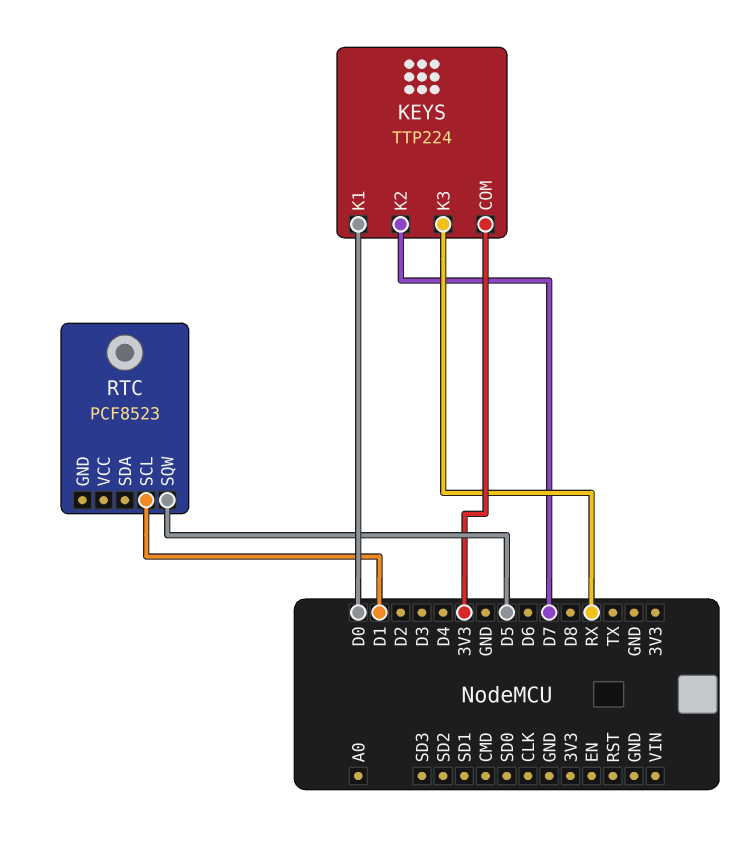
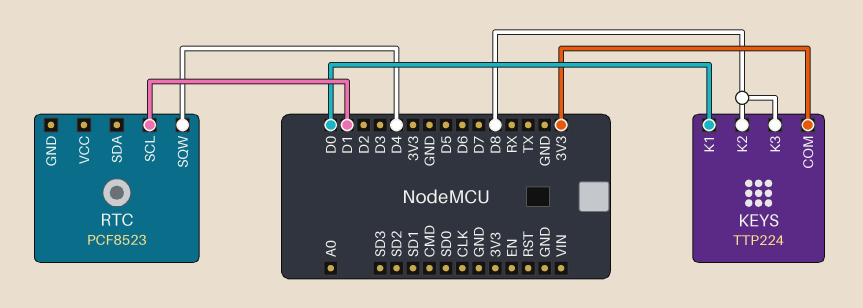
KEYS pin K2: D7 -> D8
KEYS pin K3: RX -> D8
RTC pin SQW: D5 -> D4

